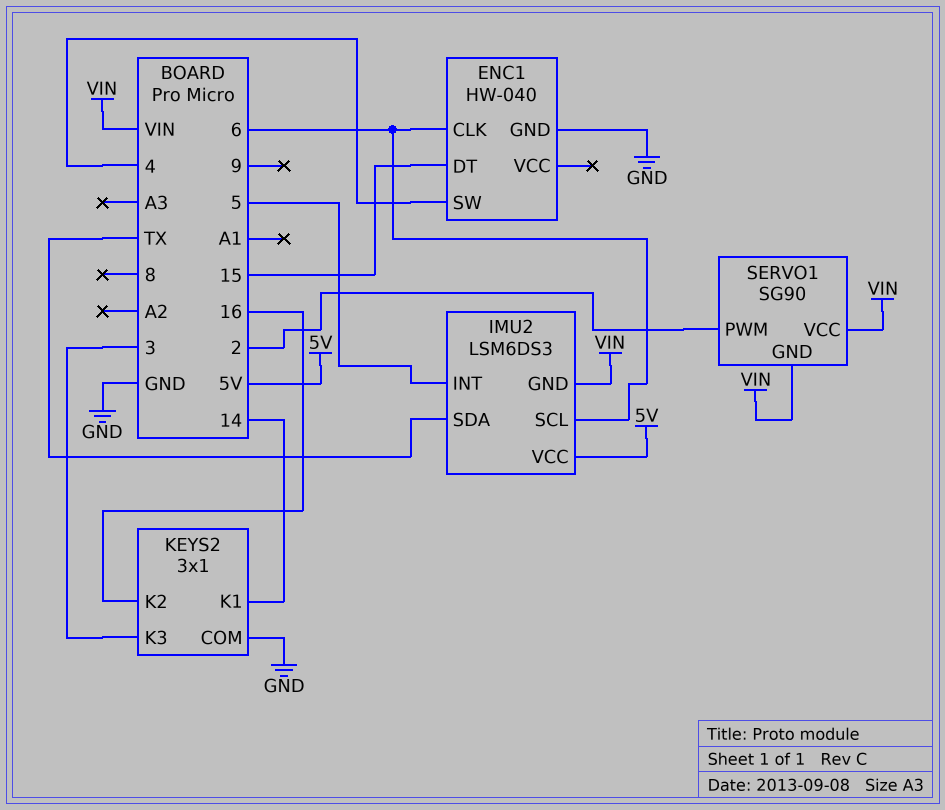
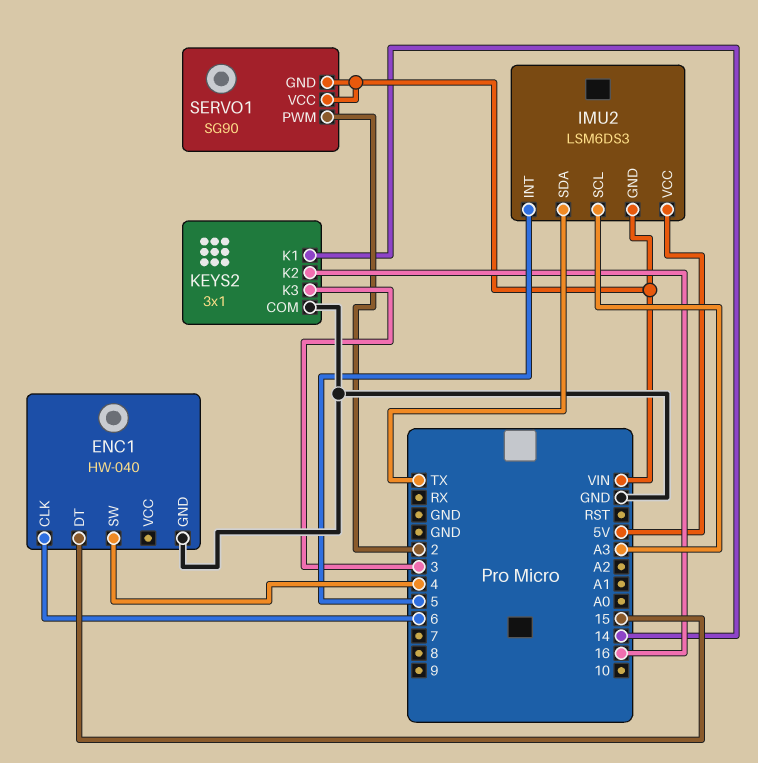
IMU2 pin SCL: 6 -> A3

